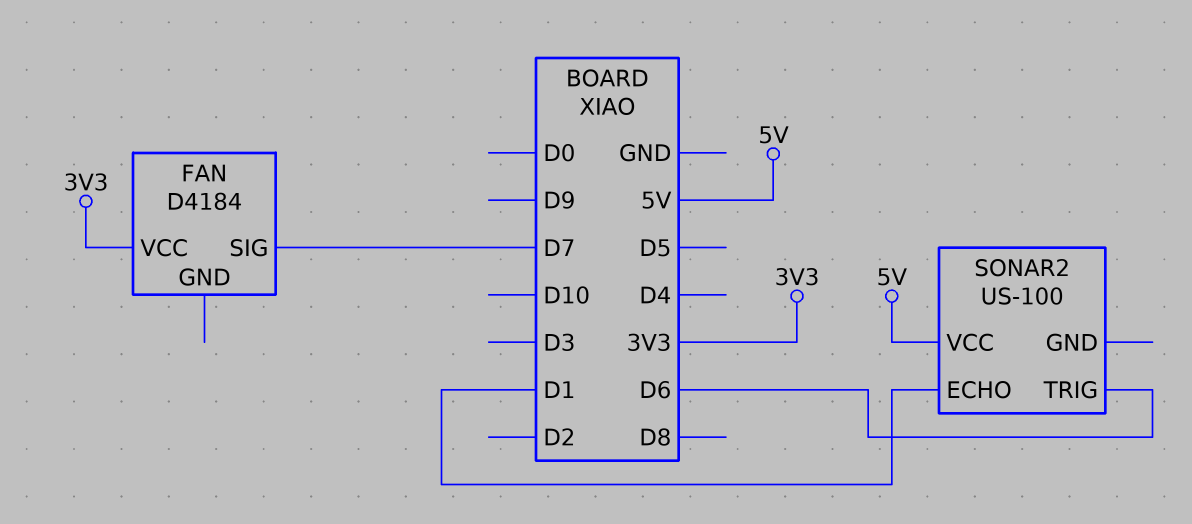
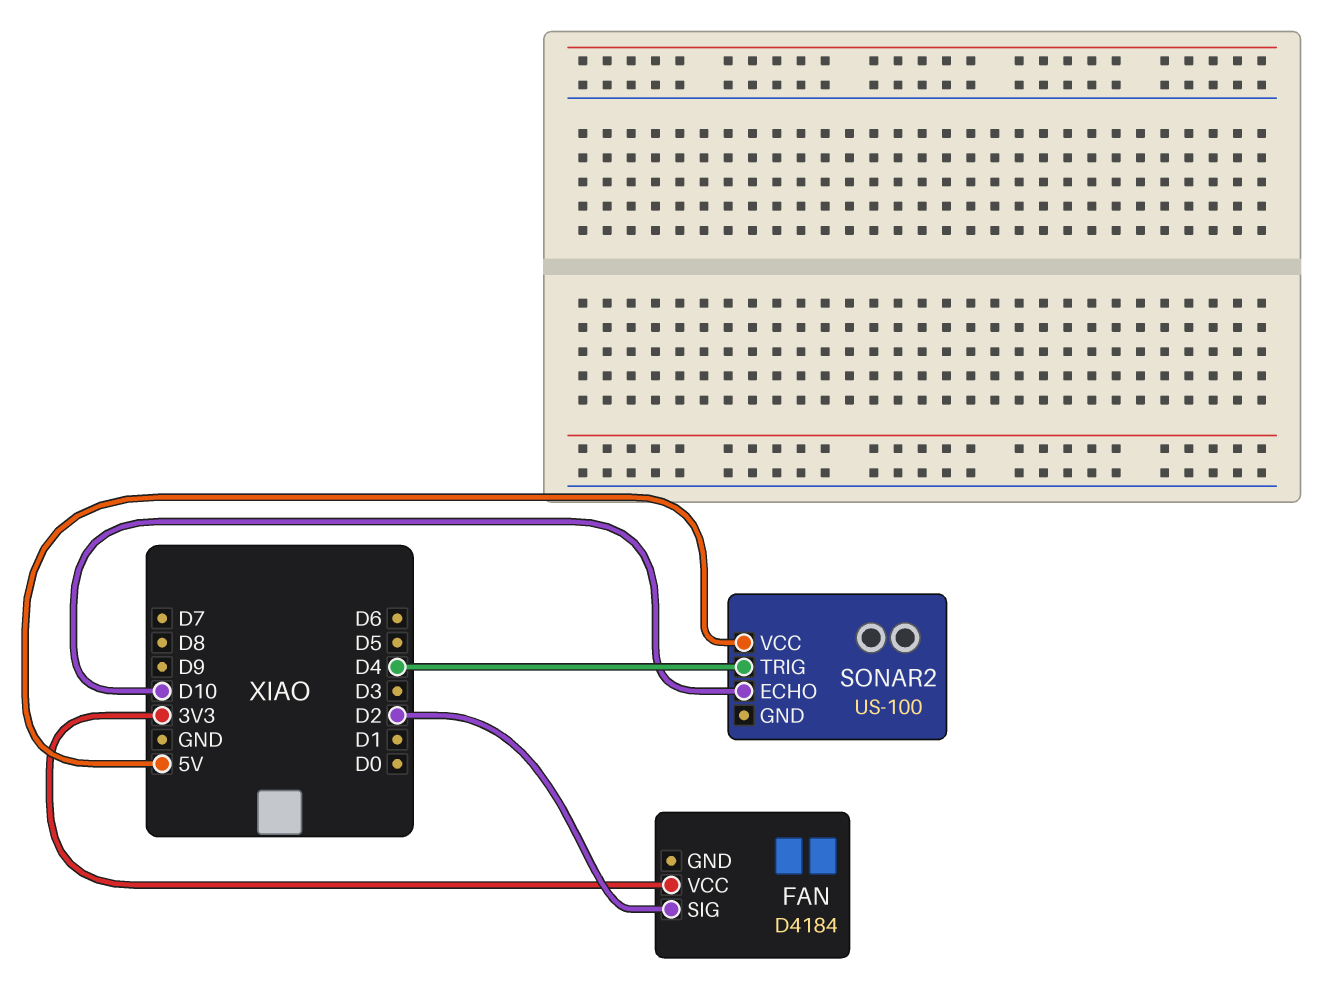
FAN pin SIG: D7 -> D2
SONAR2 pin ECHO: D1 -> D10
SONAR2 pin TRIG: D6 -> D4

